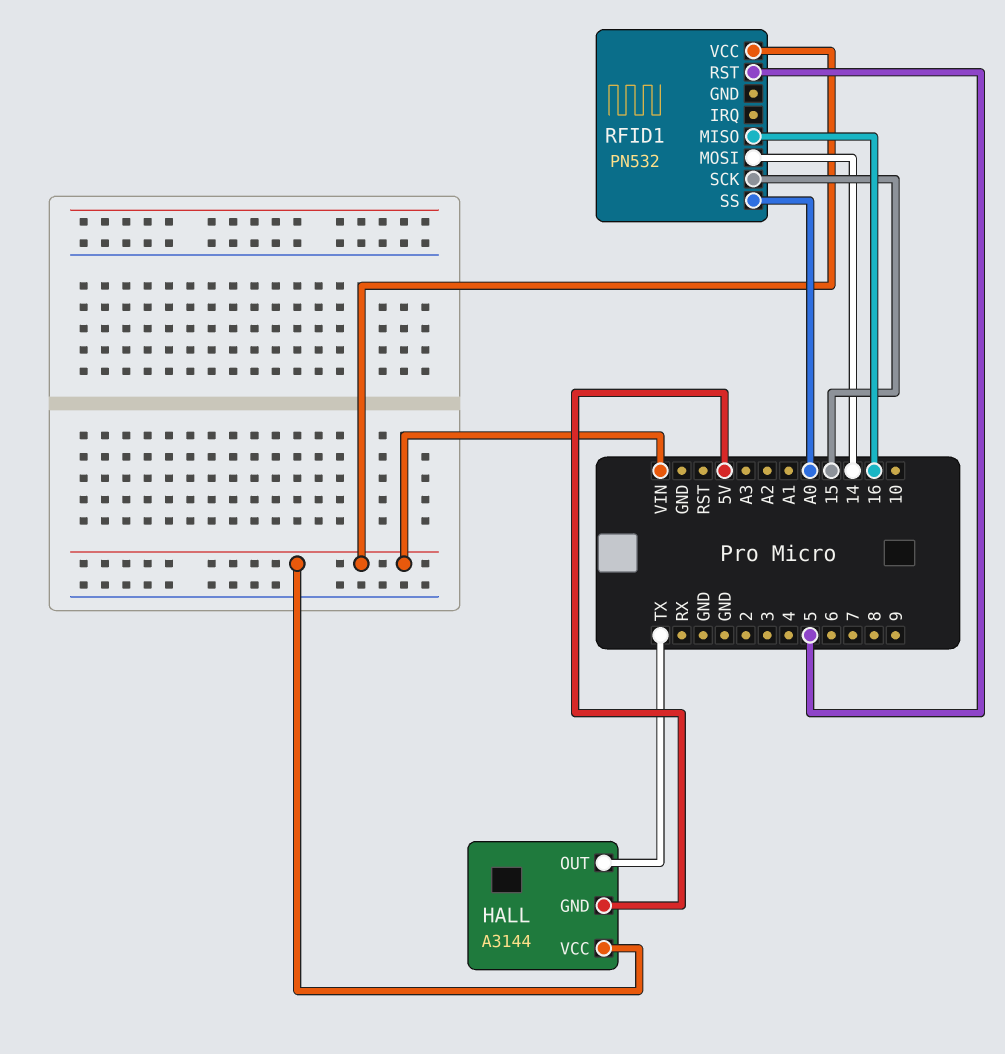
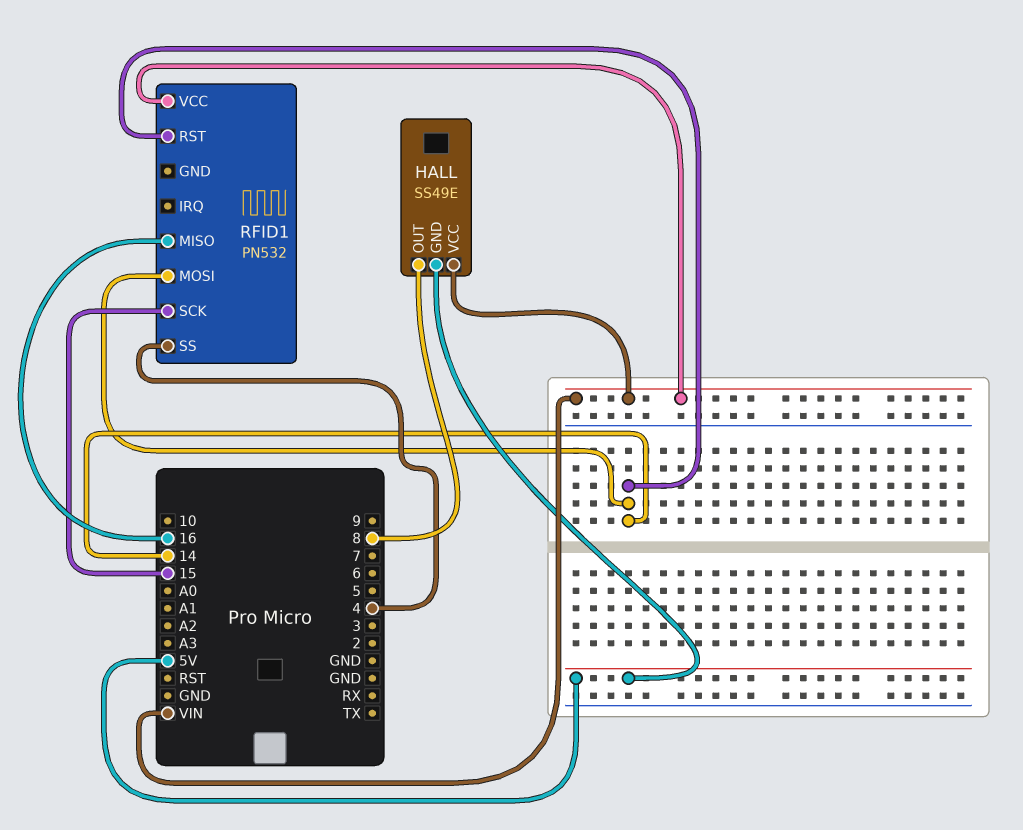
HALL: A3144 -> SS49E
HALL pin OUT: TX -> 8
RFID1 pin RST: 5 -> 14
RFID1 pin SS: A0 -> 4

